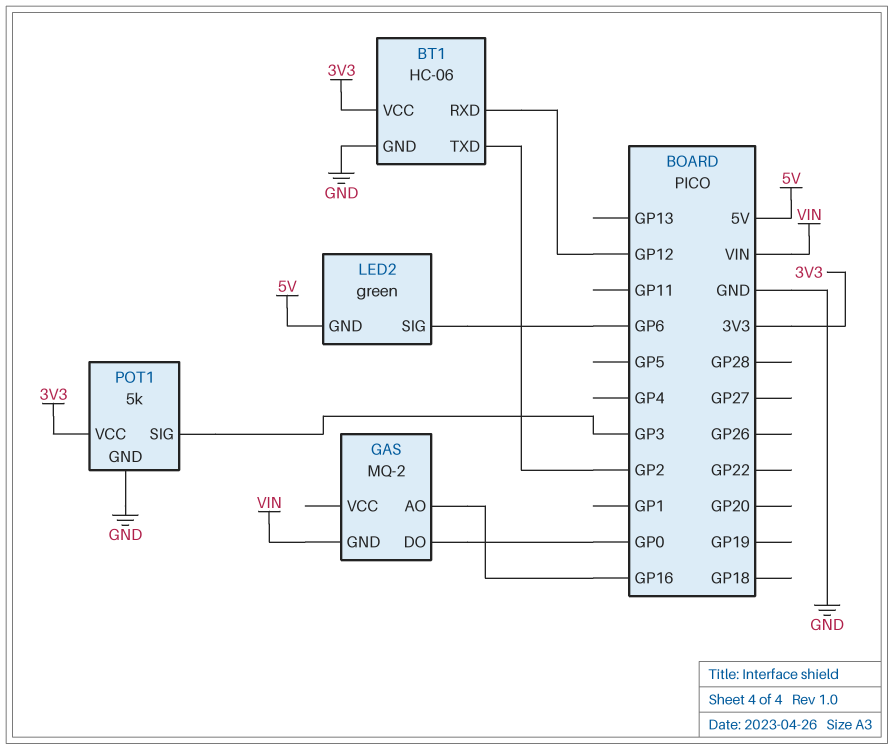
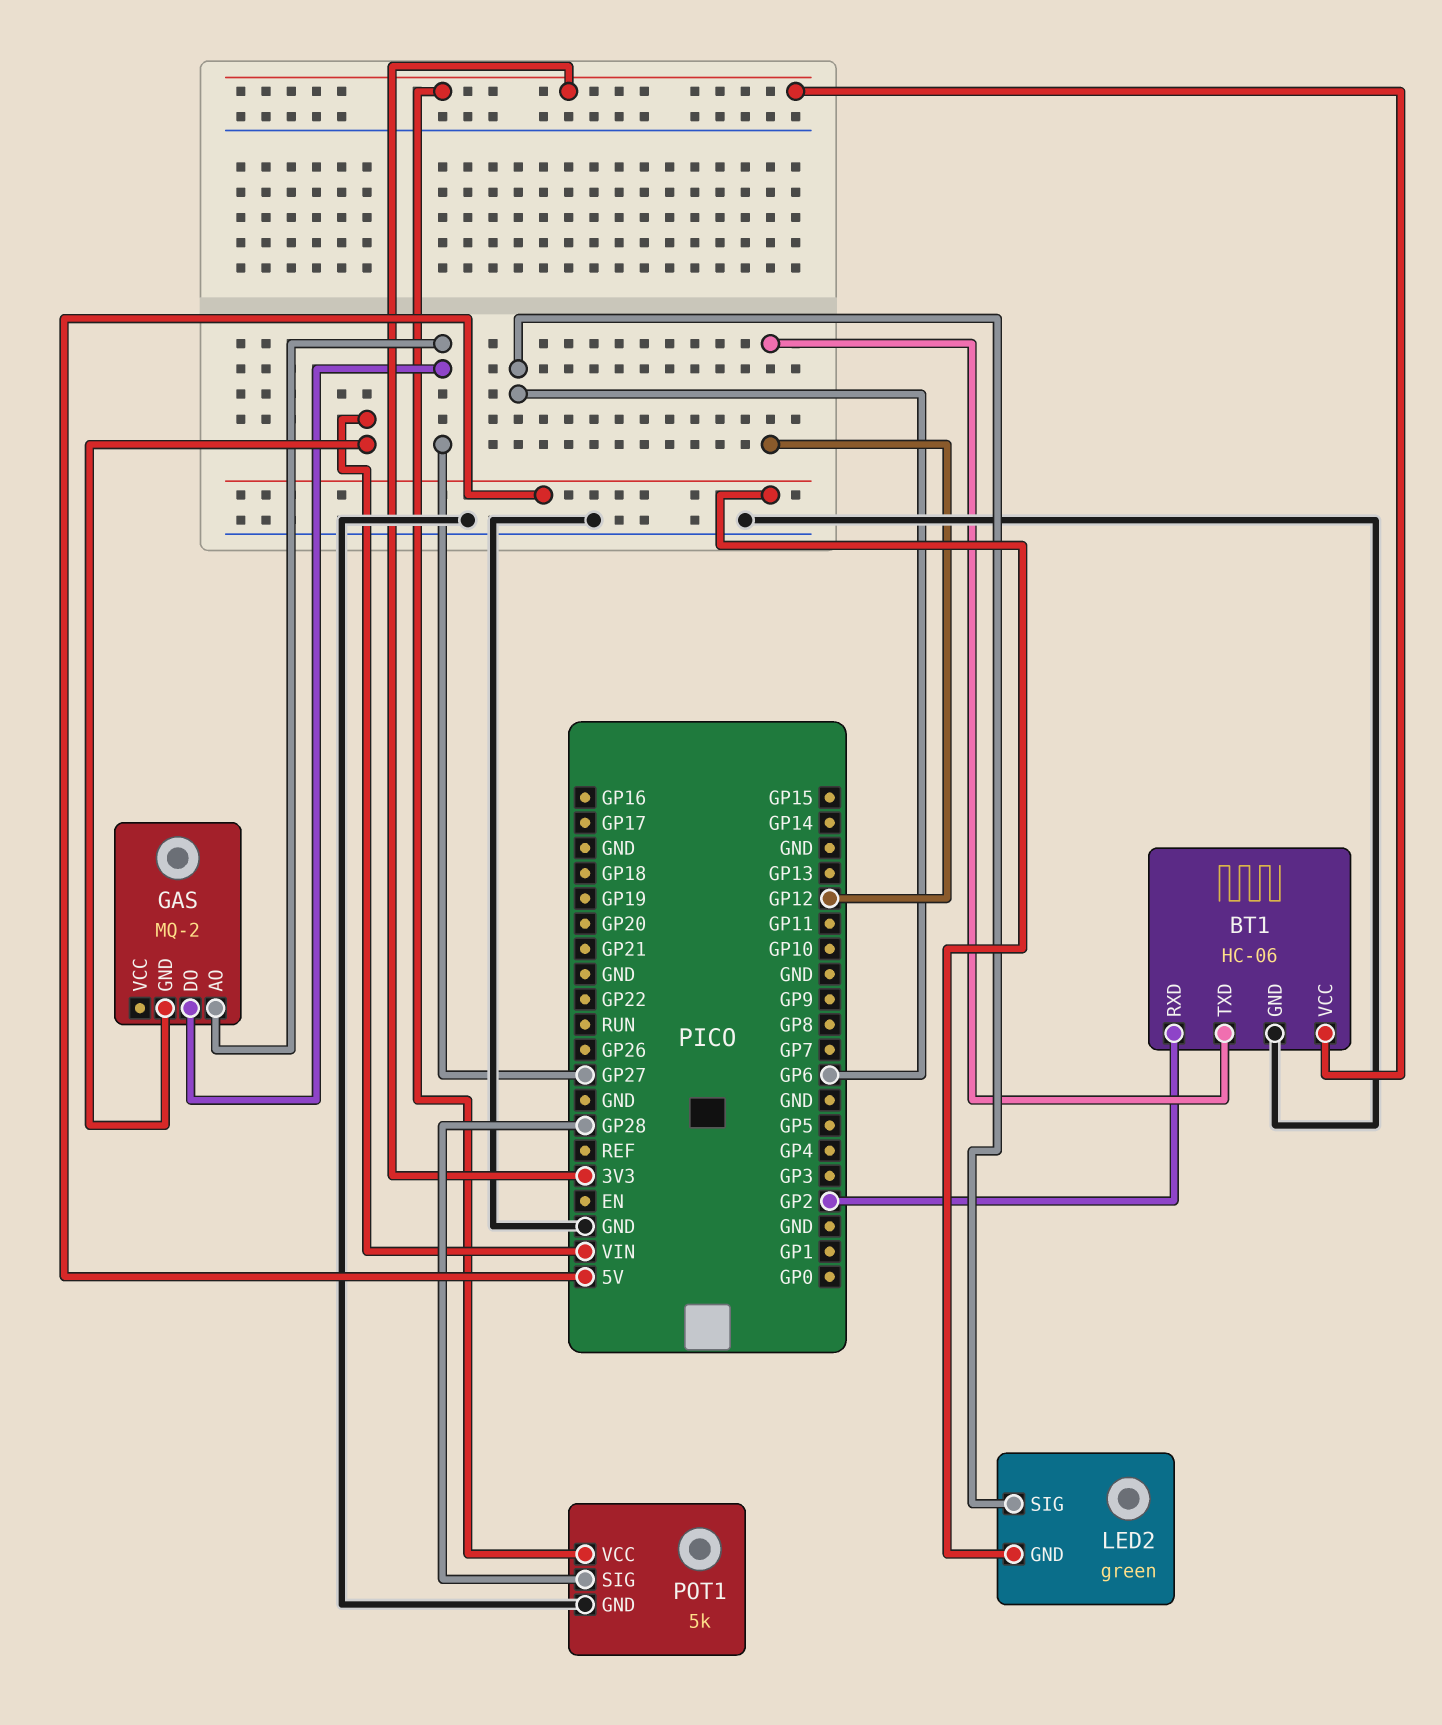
BT1 pin RXD: GP12 -> GP2
BT1 pin TXD: GP2 -> GP12
GAS pin AO: GP16 -> GP27
GAS pin DO: GP0 -> GP27
POT1 pin SIG: GP3 -> GP28

